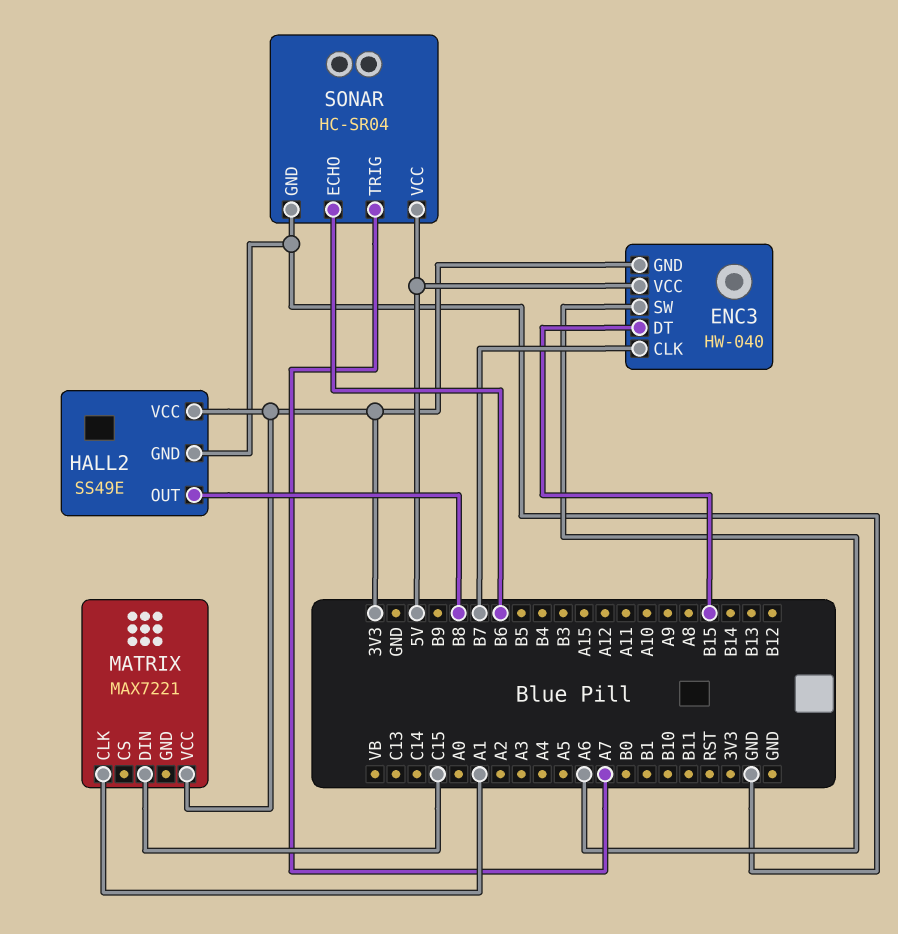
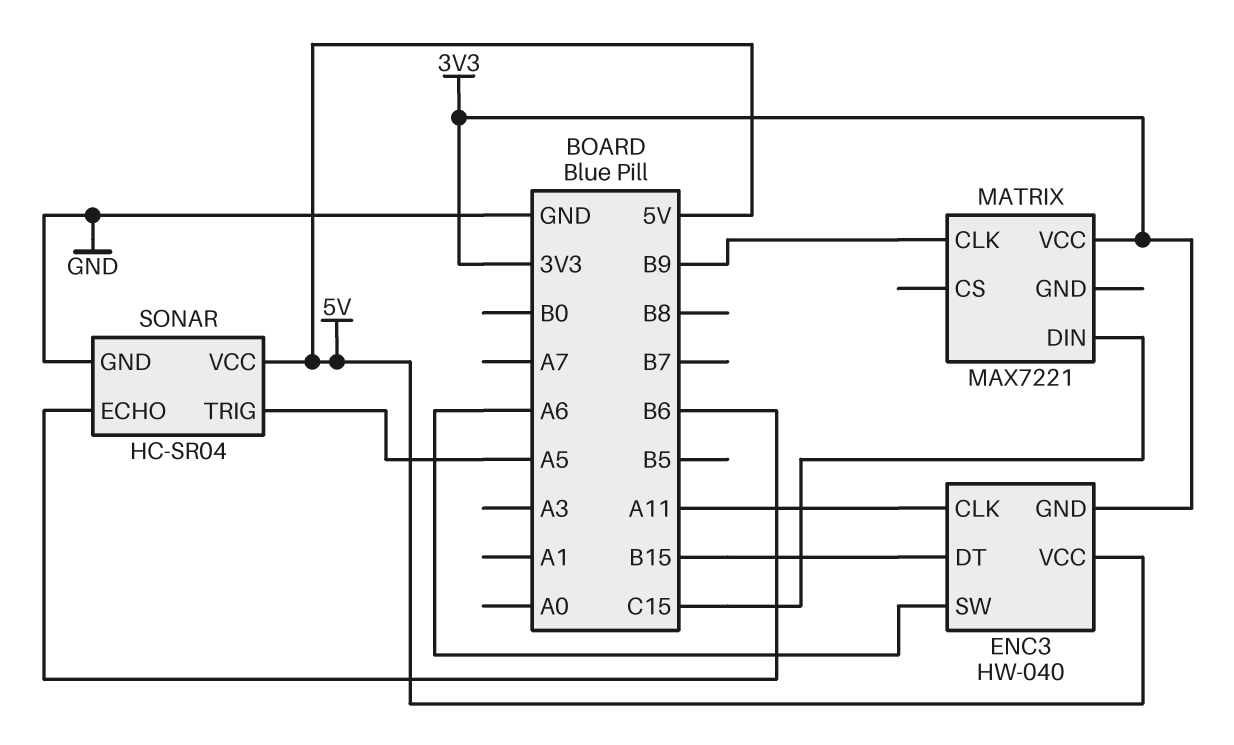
ENC3 pin CLK: B7 -> A11
HALL2: SS49E -> none
HALL2 pin GND: GND -> none
HALL2 pin OUT: B8 -> none
HALL2 pin VCC: 3V3 -> none
MATRIX pin CLK: A1 -> B9
SONAR pin TRIG: A7 -> A5

